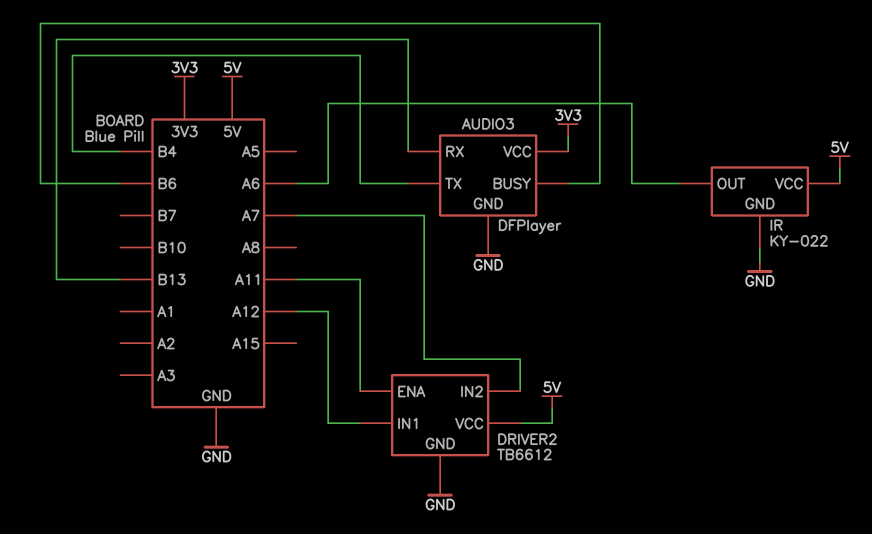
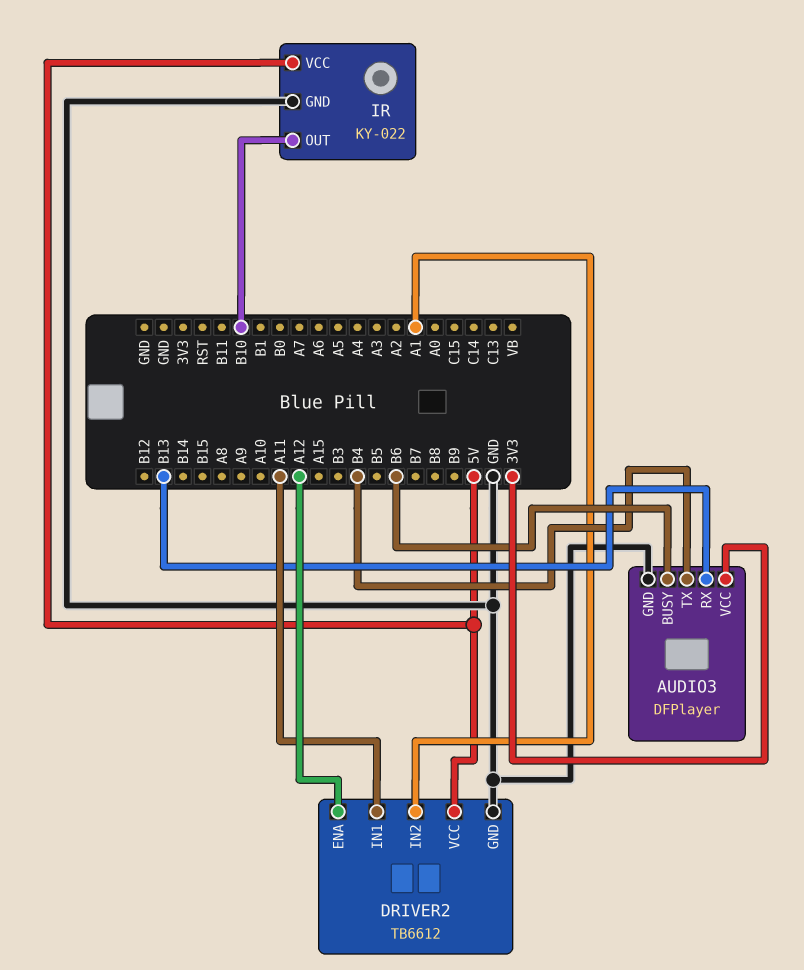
DRIVER2 pin ENA: A11 -> A12
DRIVER2 pin IN1: A12 -> A11
DRIVER2 pin IN2: A7 -> A1
IR pin OUT: A6 -> B10

